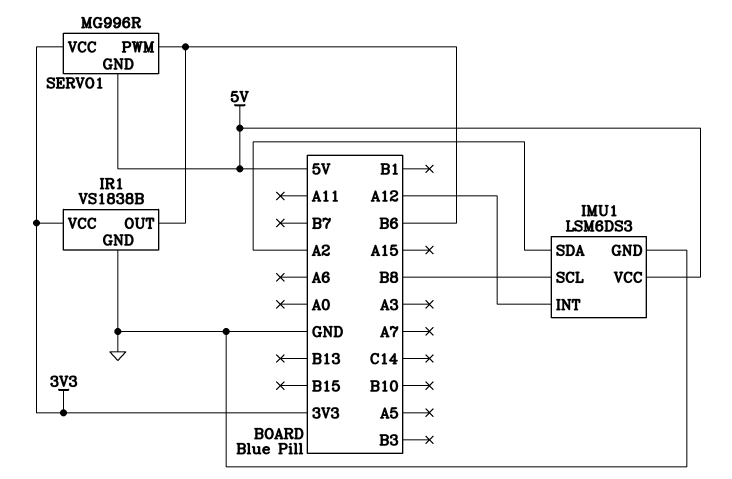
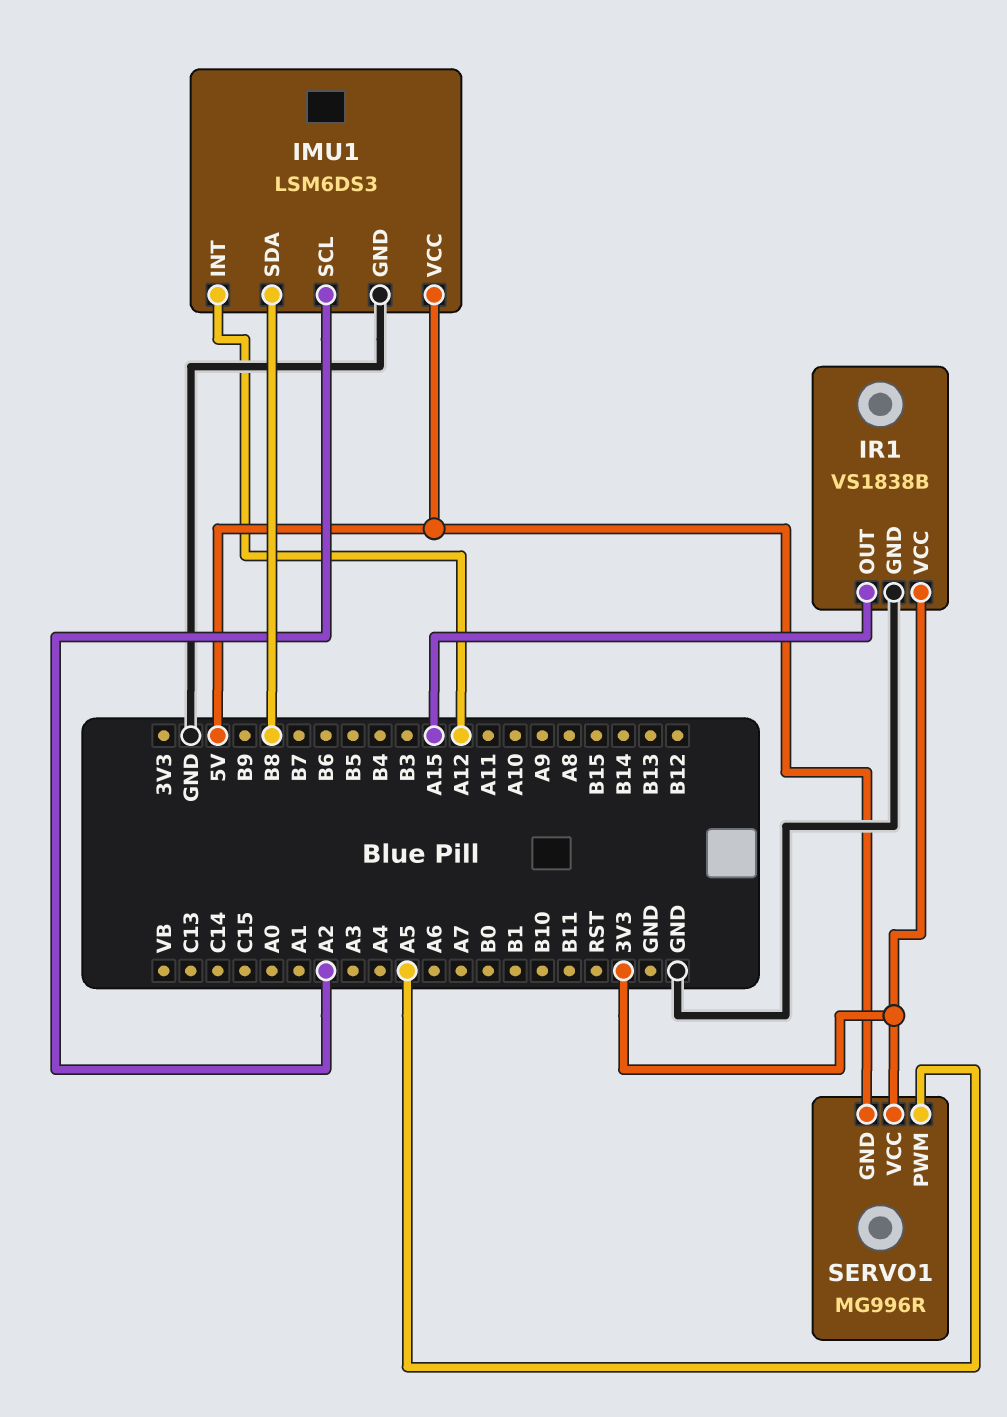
IMU1 pin SCL: B8 -> A2
IMU1 pin SDA: A2 -> B8
IR1 pin OUT: B6 -> A15
SERVO1 pin PWM: B6 -> A5

